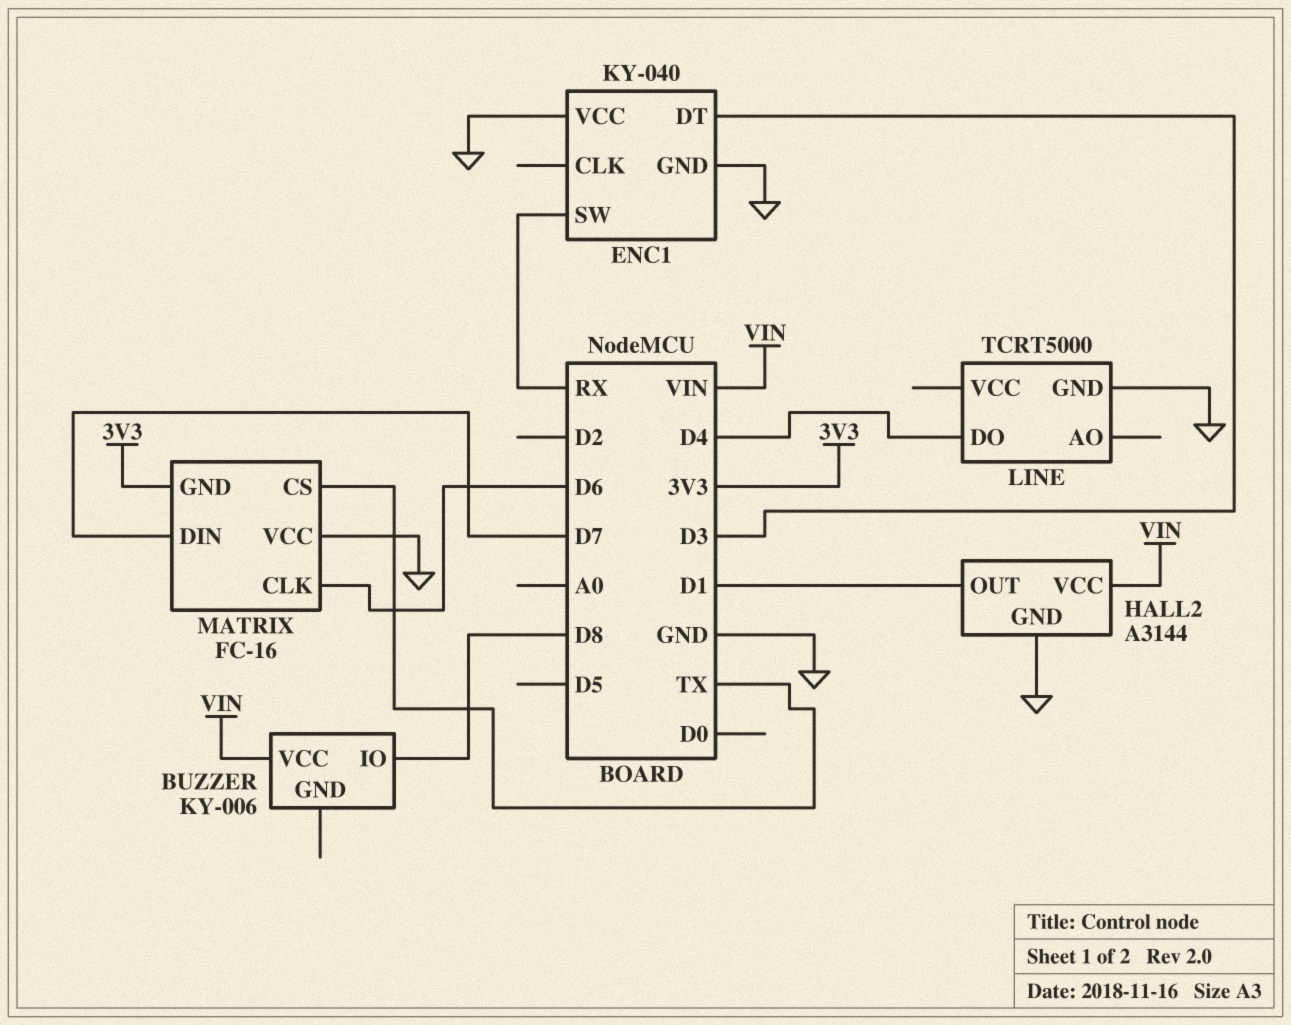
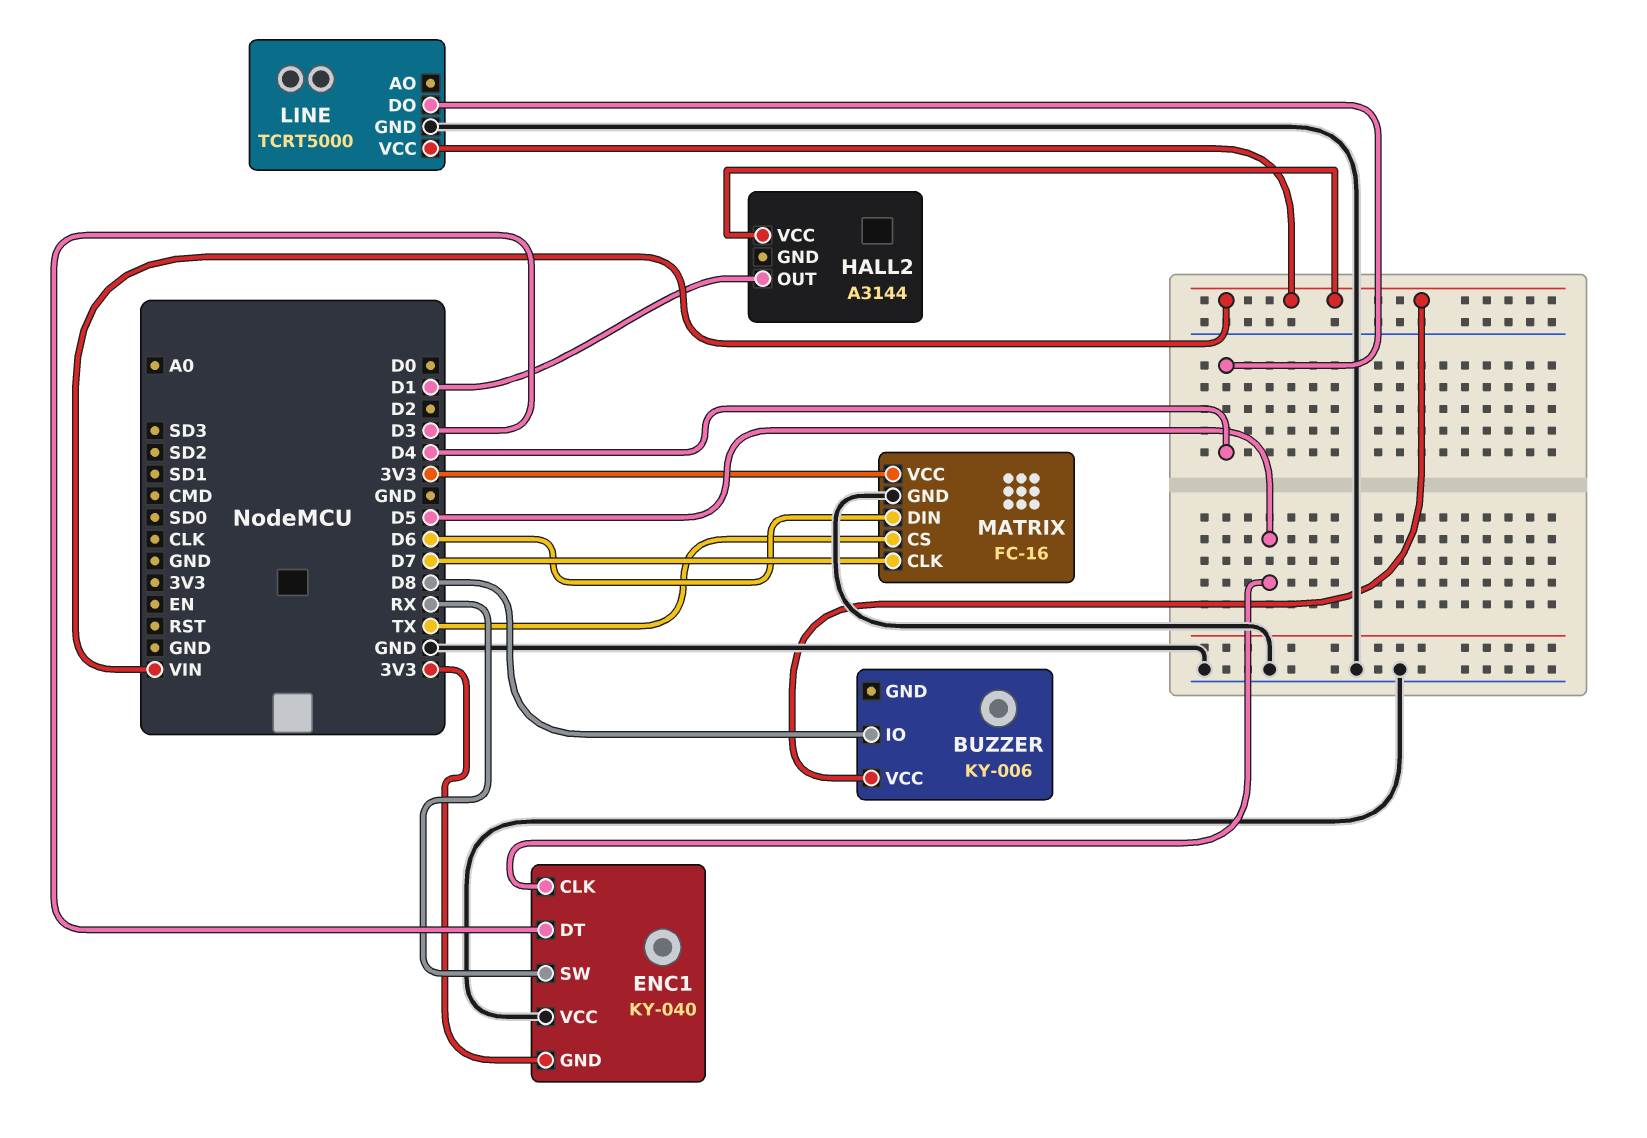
ENC1 pin CLK: none -> D5
ENC1 pin GND: GND -> 3V3
HALL2 pin GND: GND -> none
LINE pin VCC: none -> VIN
MATRIX pin CLK: D6 -> D7
MATRIX pin DIN: D7 -> D6
MATRIX pin GND: 3V3 -> GND
MATRIX pin VCC: GND -> 3V3

